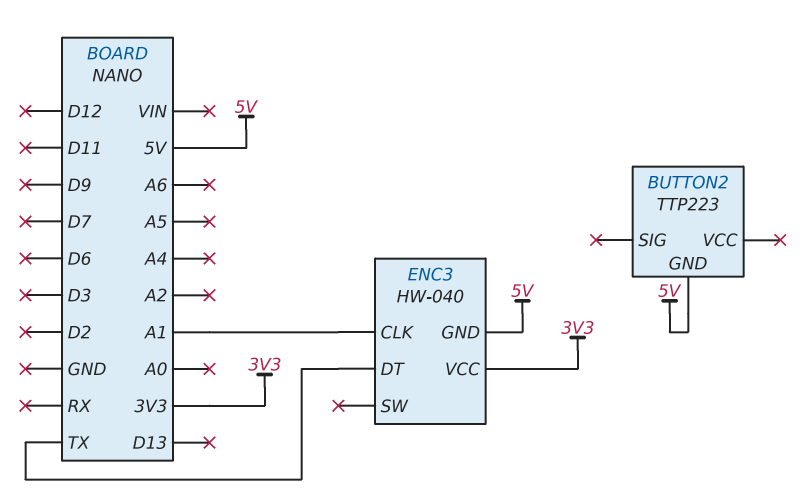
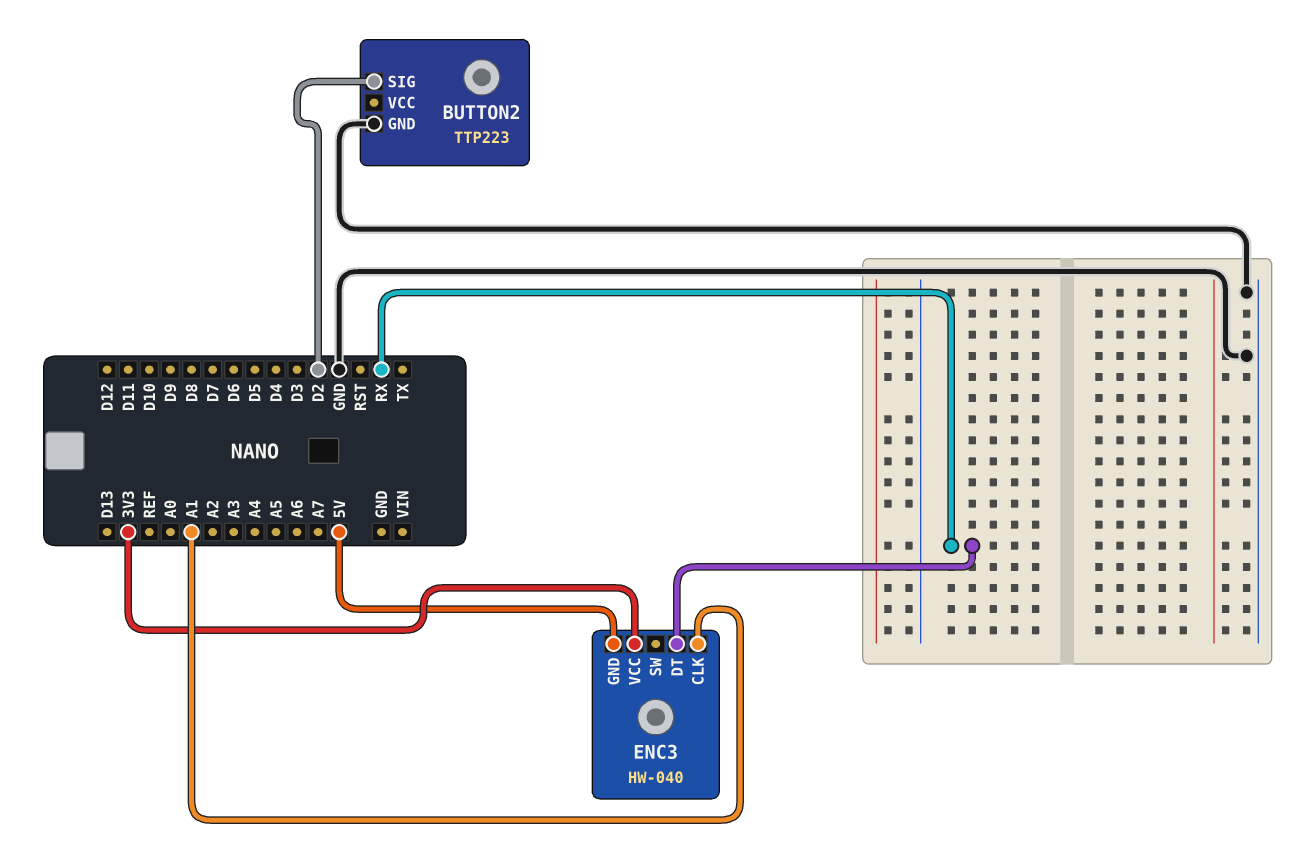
BUTTON2 pin GND: 5V -> GND
BUTTON2 pin SIG: none -> D2
ENC3 pin DT: TX -> RX

